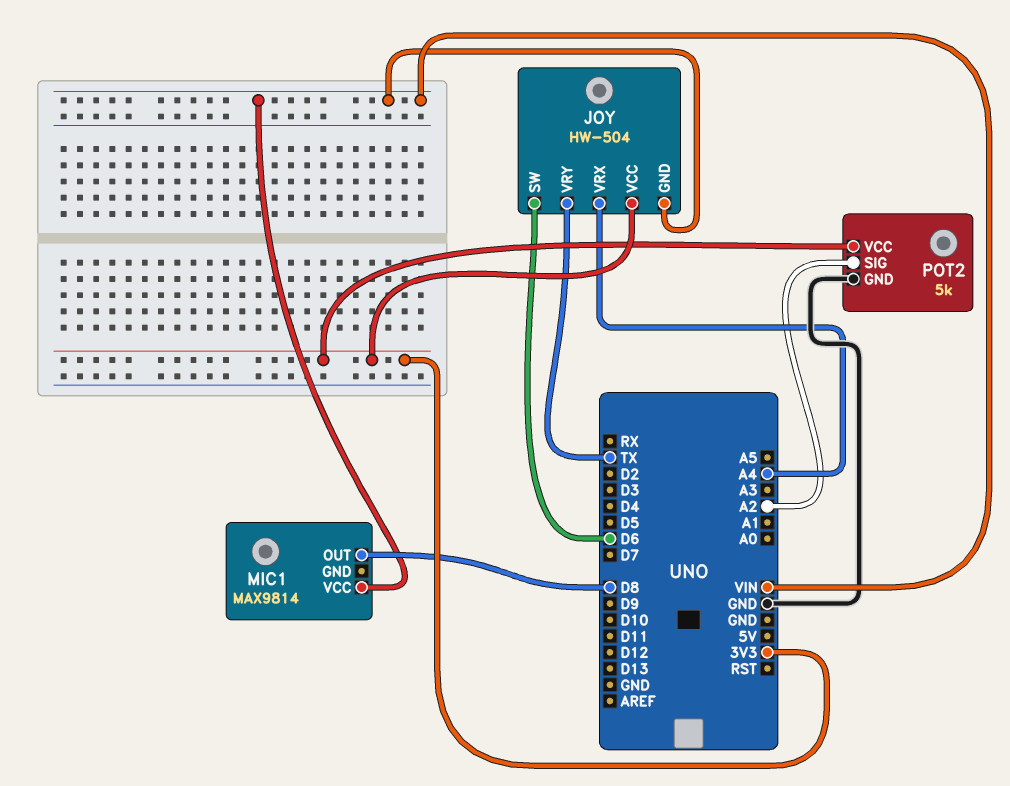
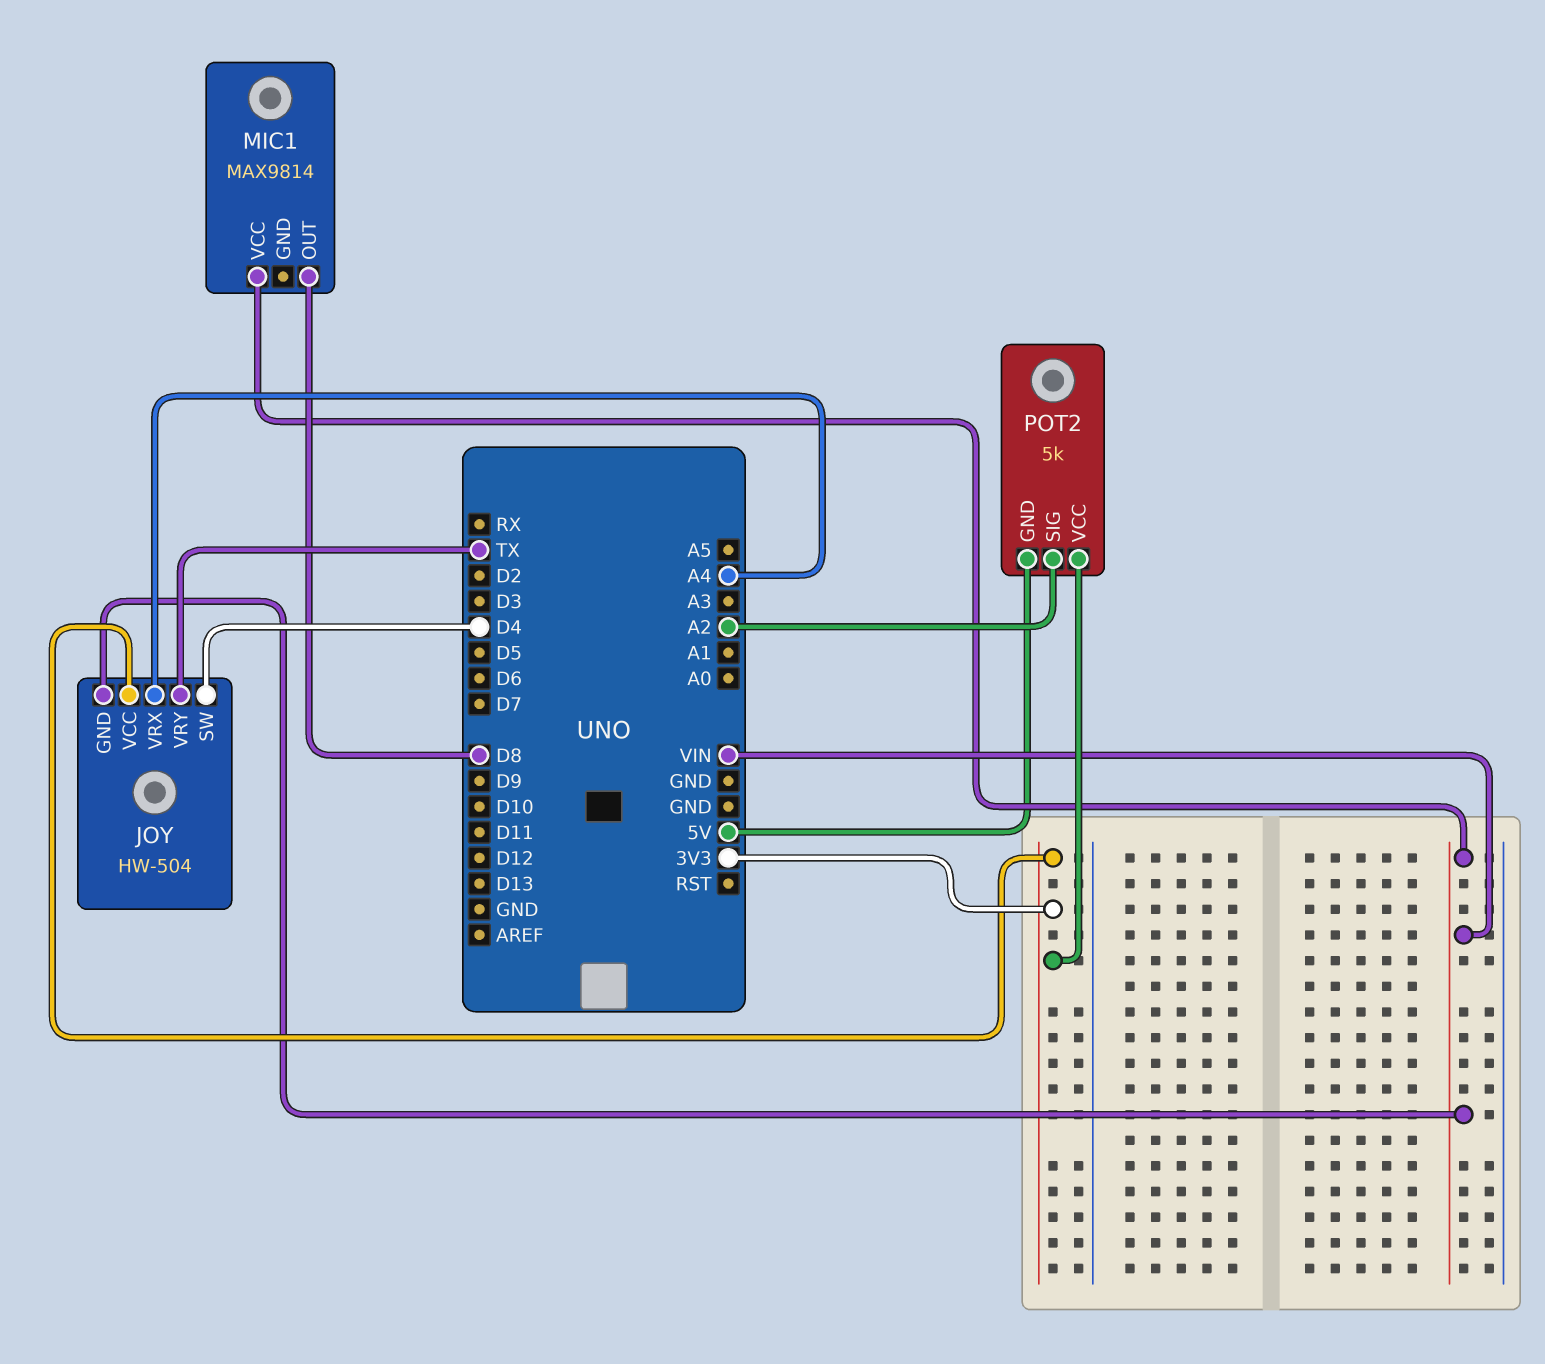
JOY pin SW: D6 -> D4
POT2 pin GND: GND -> 5V

